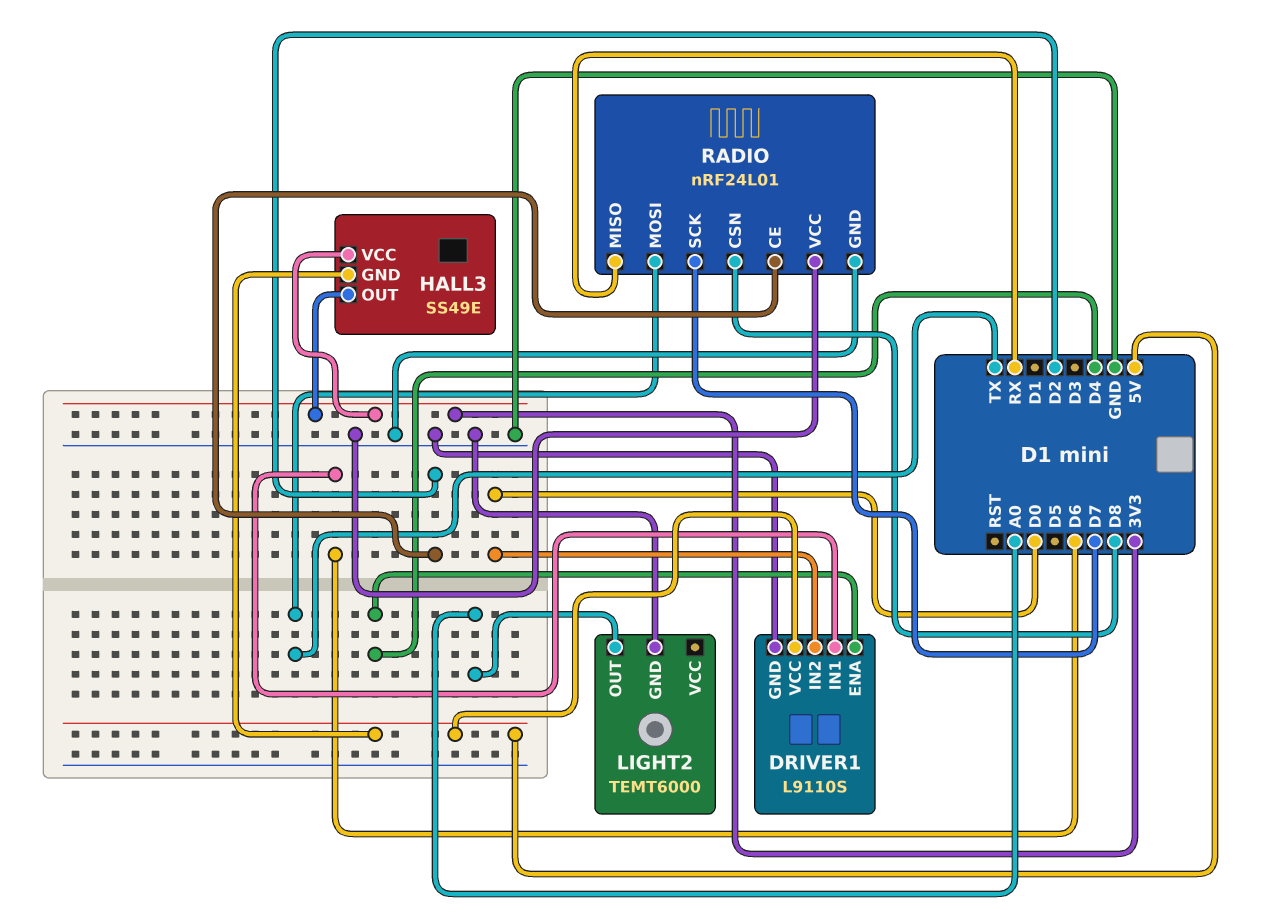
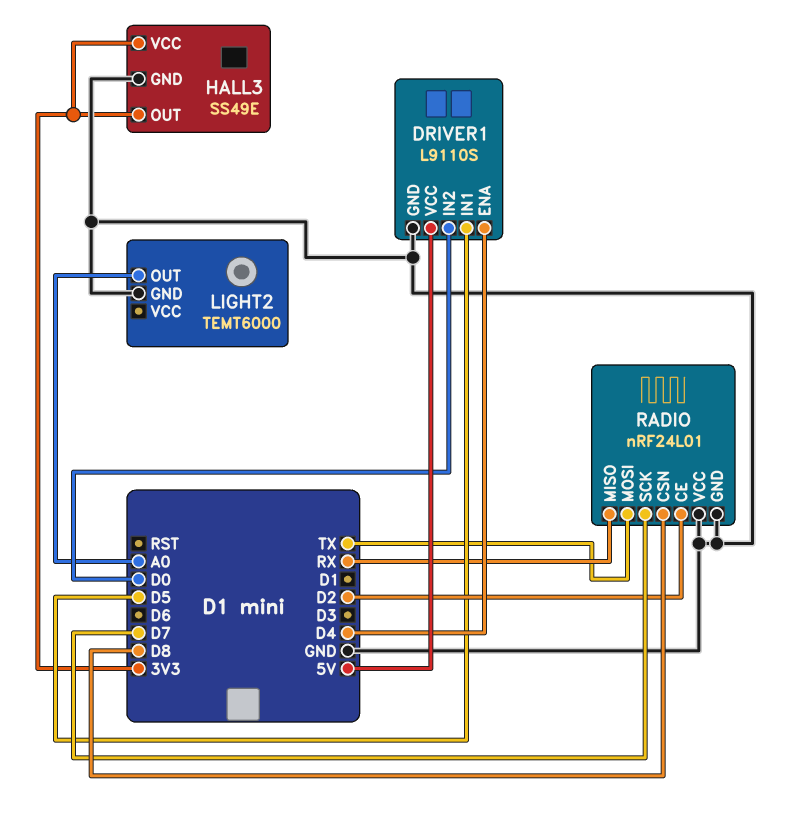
DRIVER1 pin IN1: D6 -> D5
HALL3 pin GND: 5V -> GND

